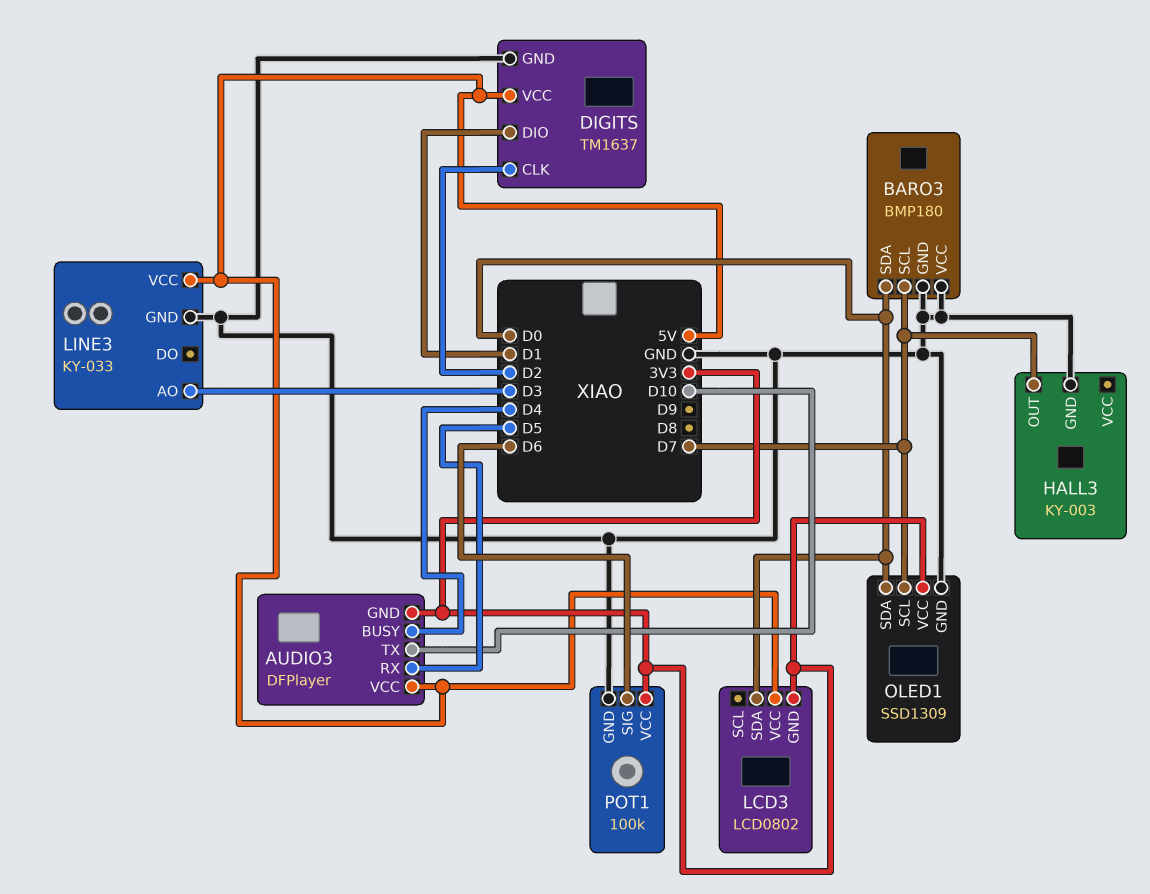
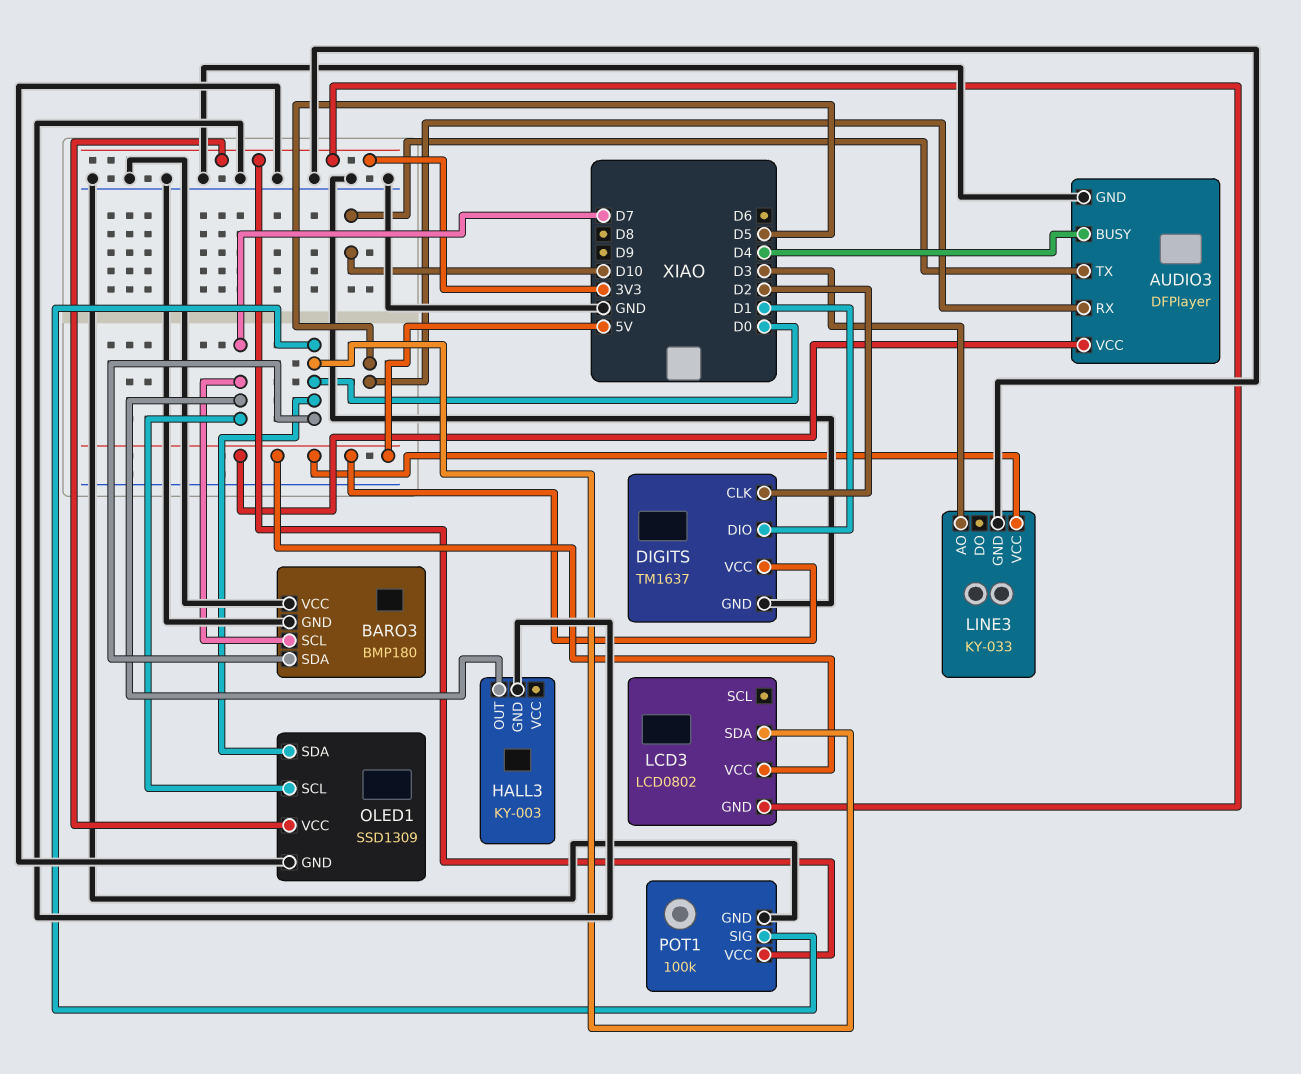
AUDIO3 pin GND: 3V3 -> GND
POT1 pin SIG: D6 -> D0

